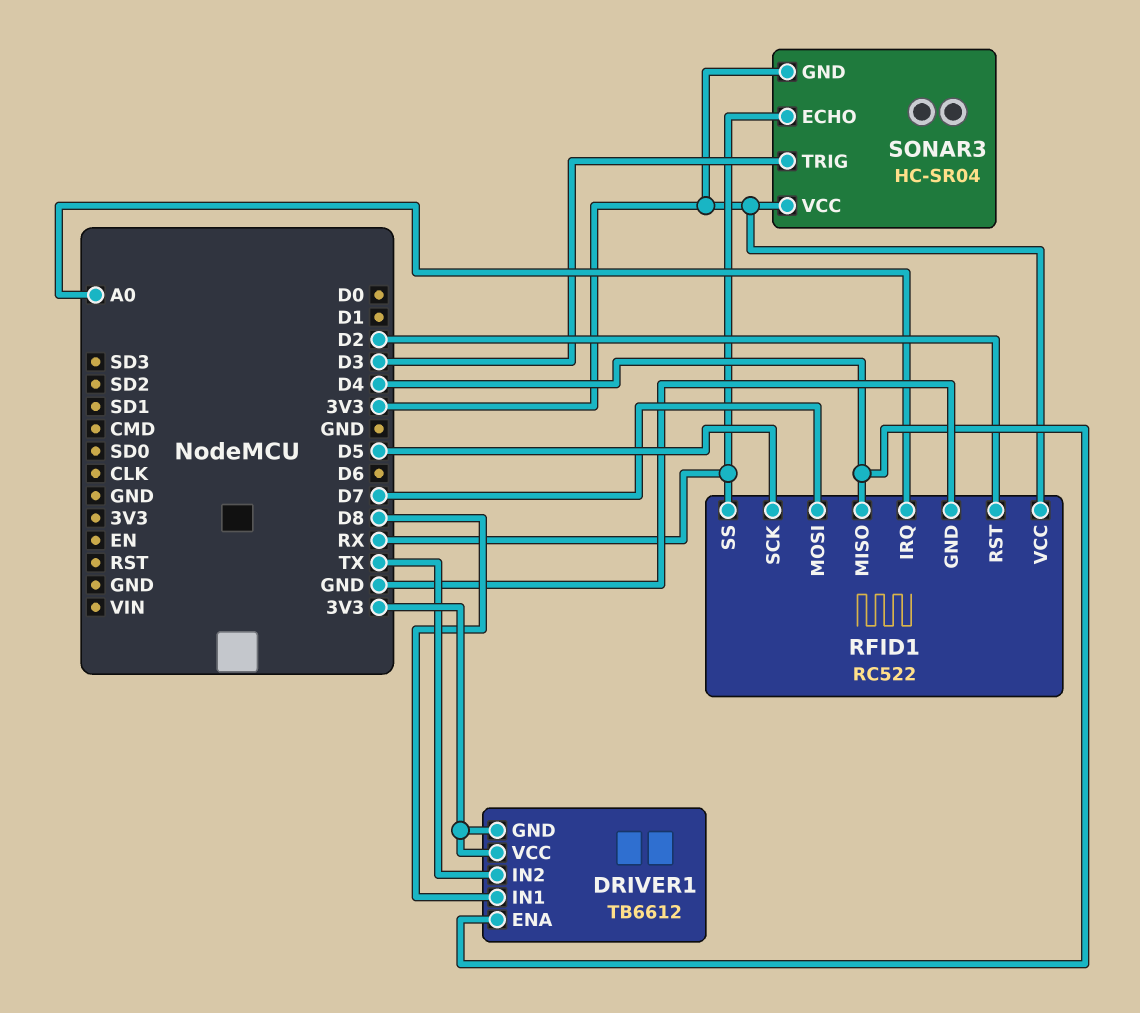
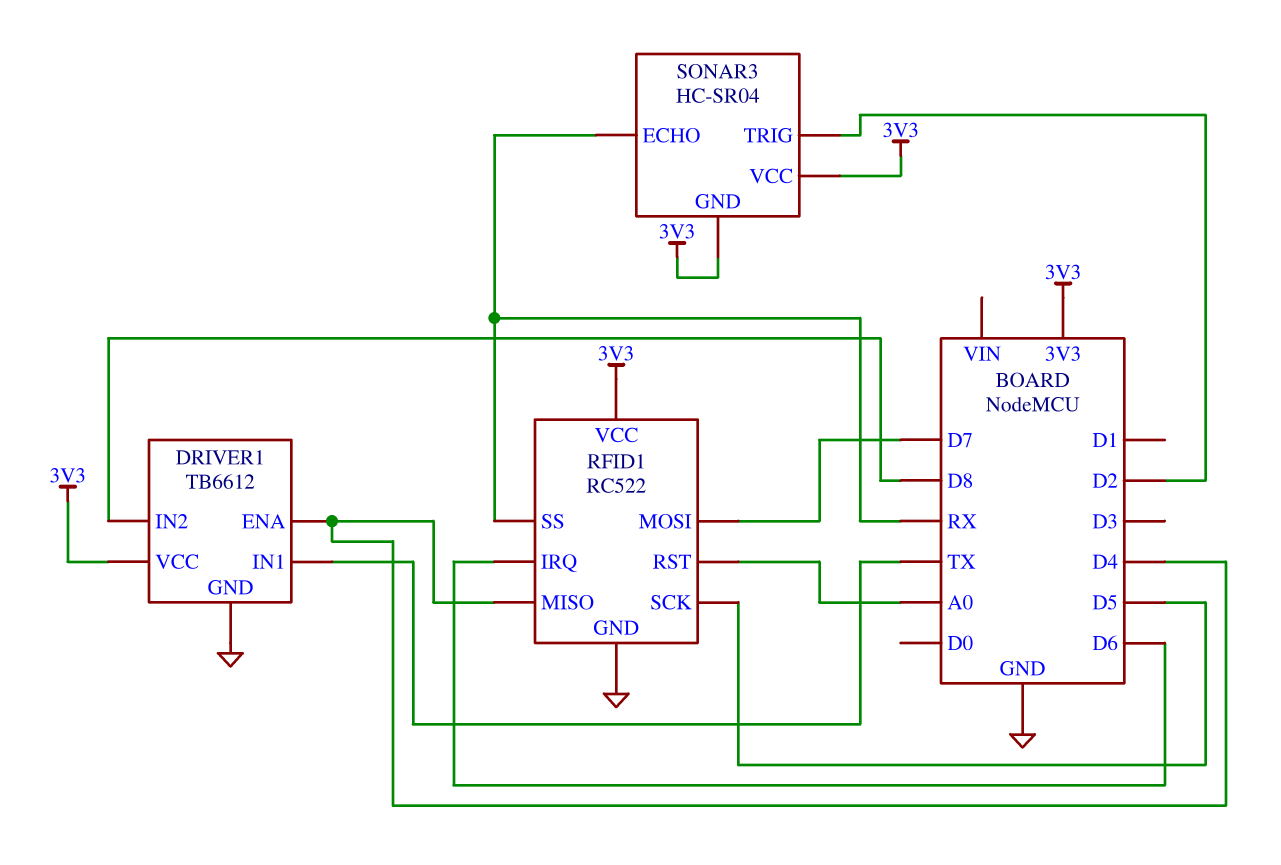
DRIVER1 pin GND: 3V3 -> GND
DRIVER1 pin IN1: D8 -> TX
DRIVER1 pin IN2: TX -> D8
RFID1 pin IRQ: A0 -> D6
RFID1 pin RST: D2 -> A0
SONAR3 pin TRIG: D3 -> D2

